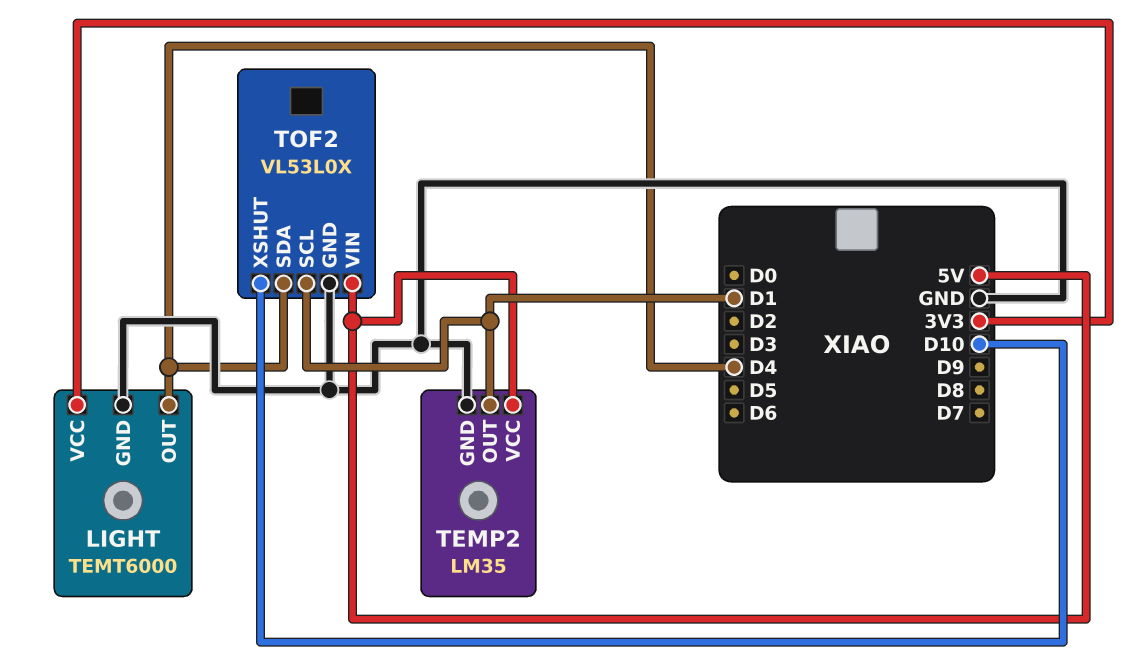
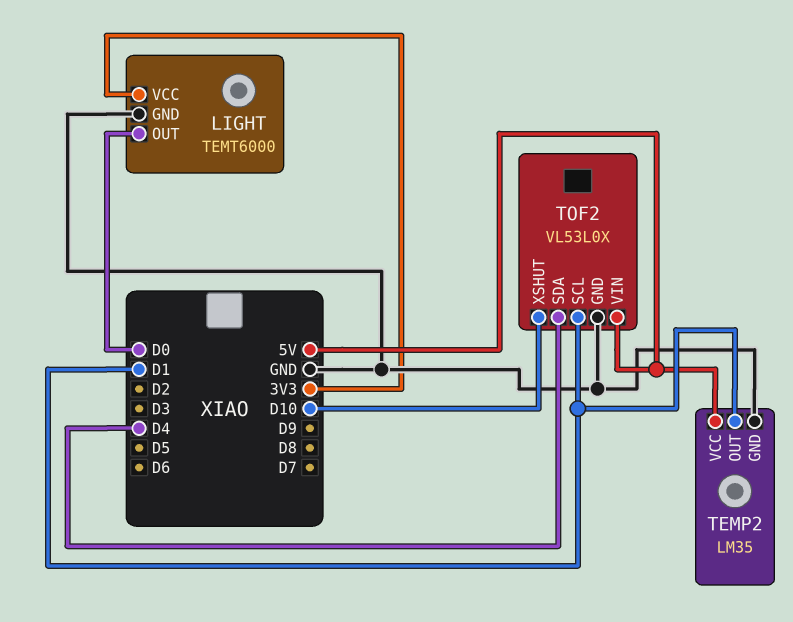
LIGHT pin OUT: D4 -> D0

